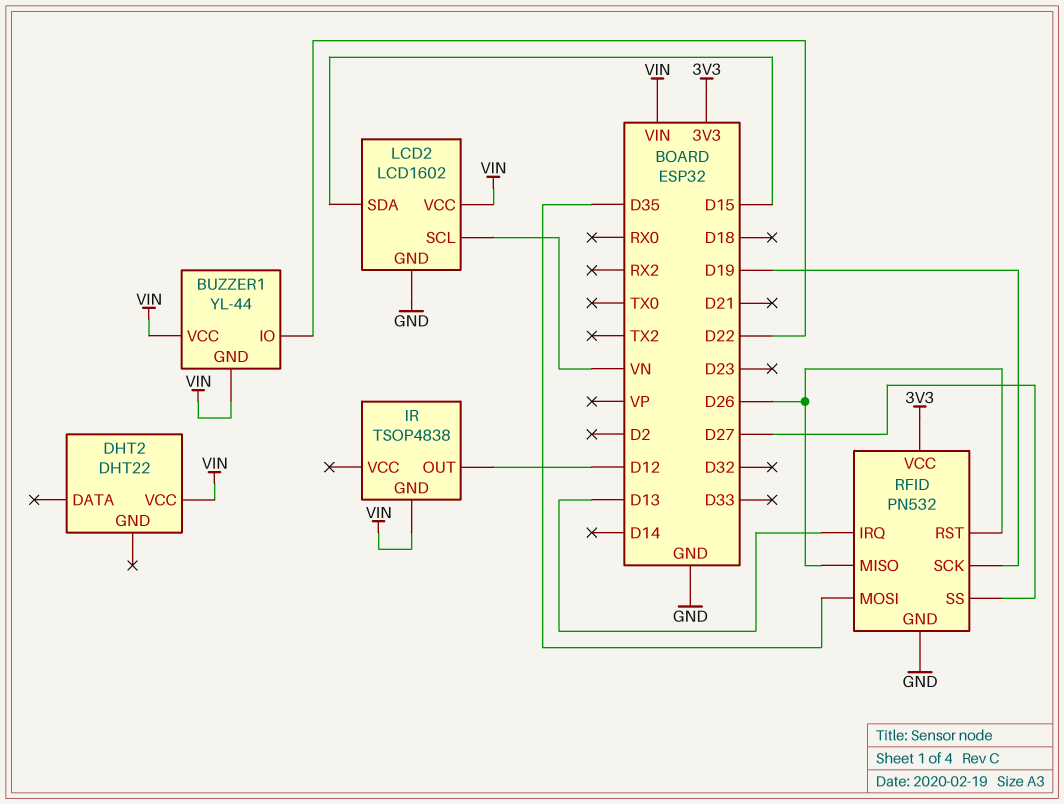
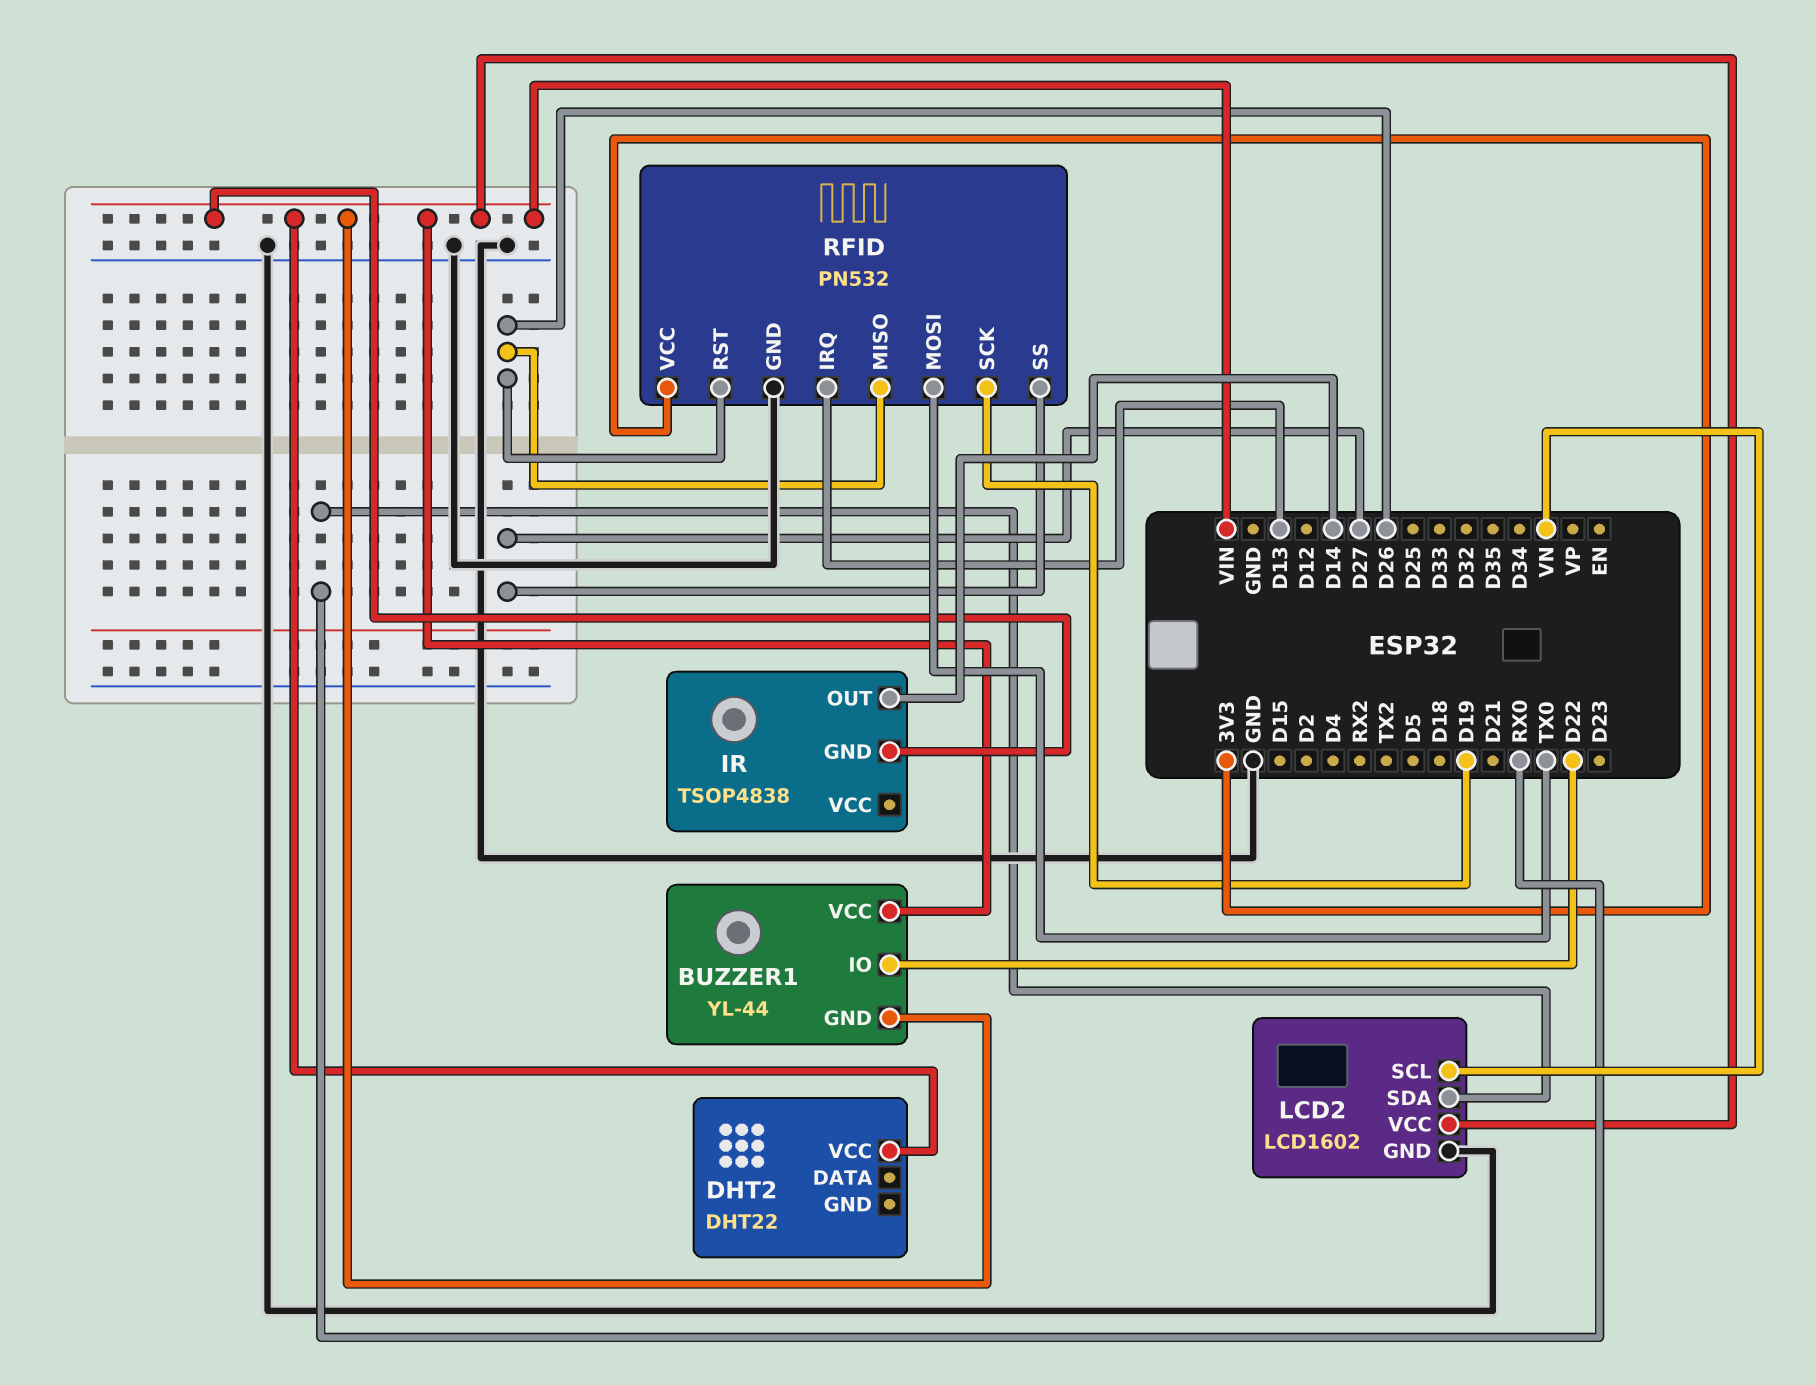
IR pin OUT: D12 -> D14
LCD2 pin SDA: D15 -> RX0
RFID pin MOSI: D35 -> TX0

